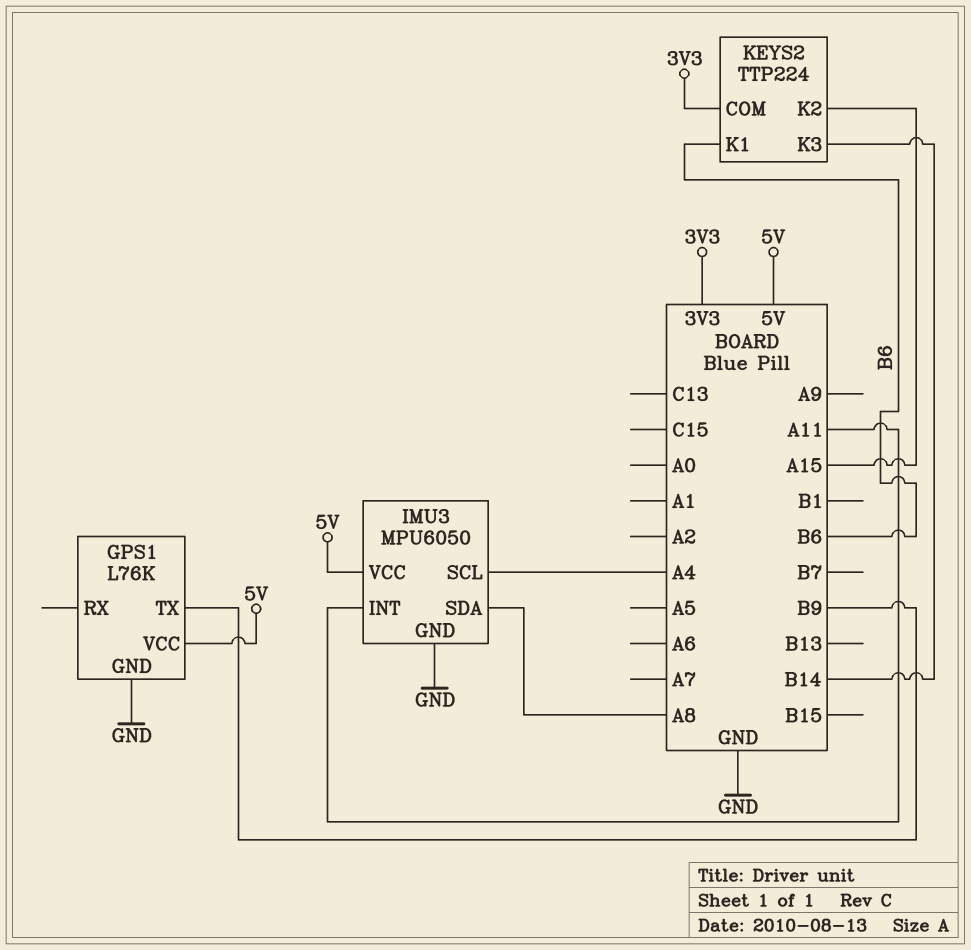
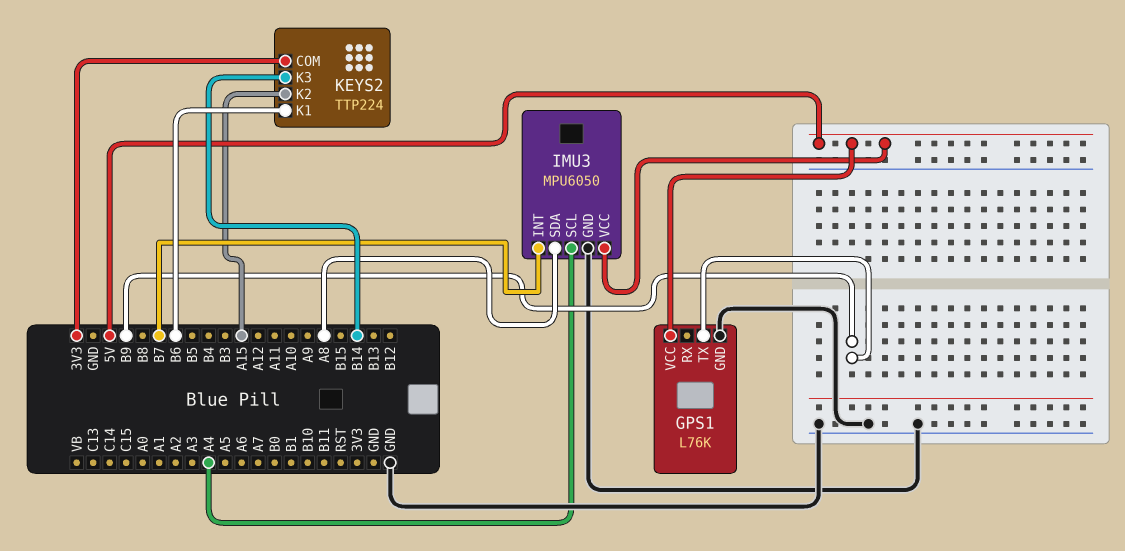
IMU3 pin INT: A11 -> B7

